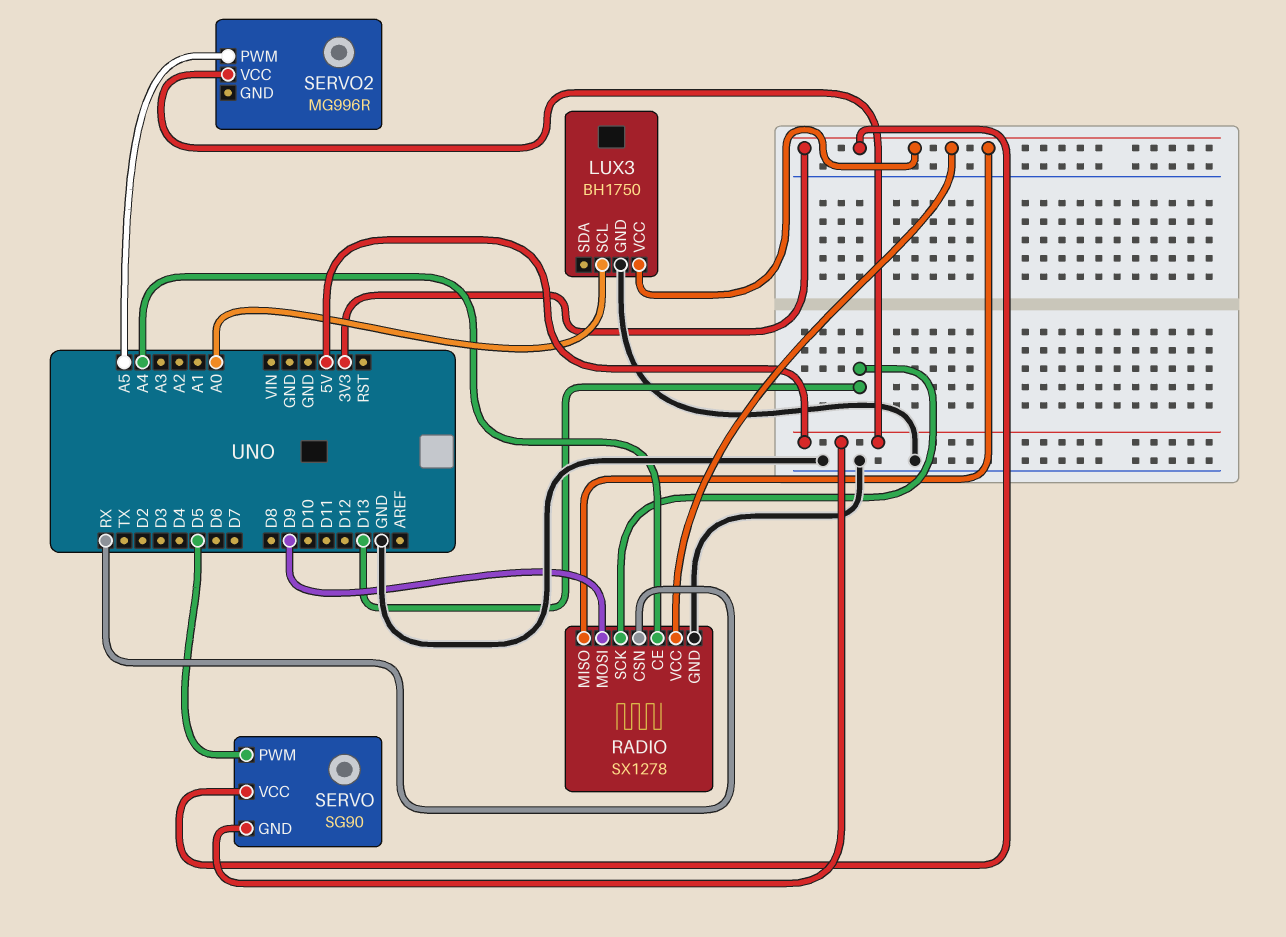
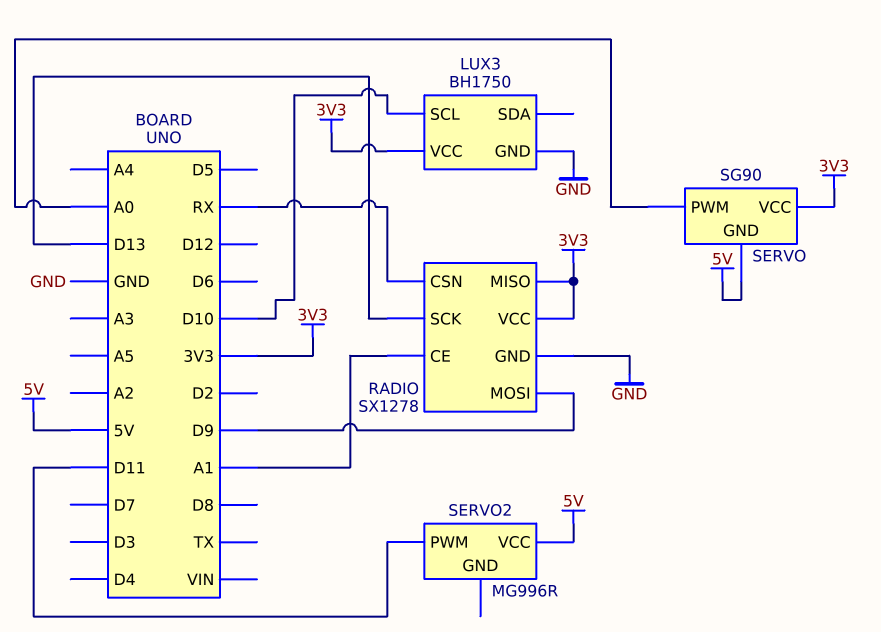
LUX3 pin SCL: A0 -> D10
RADIO pin CE: A4 -> A1
SERVO pin PWM: D5 -> A0
SERVO2 pin PWM: A5 -> D11

